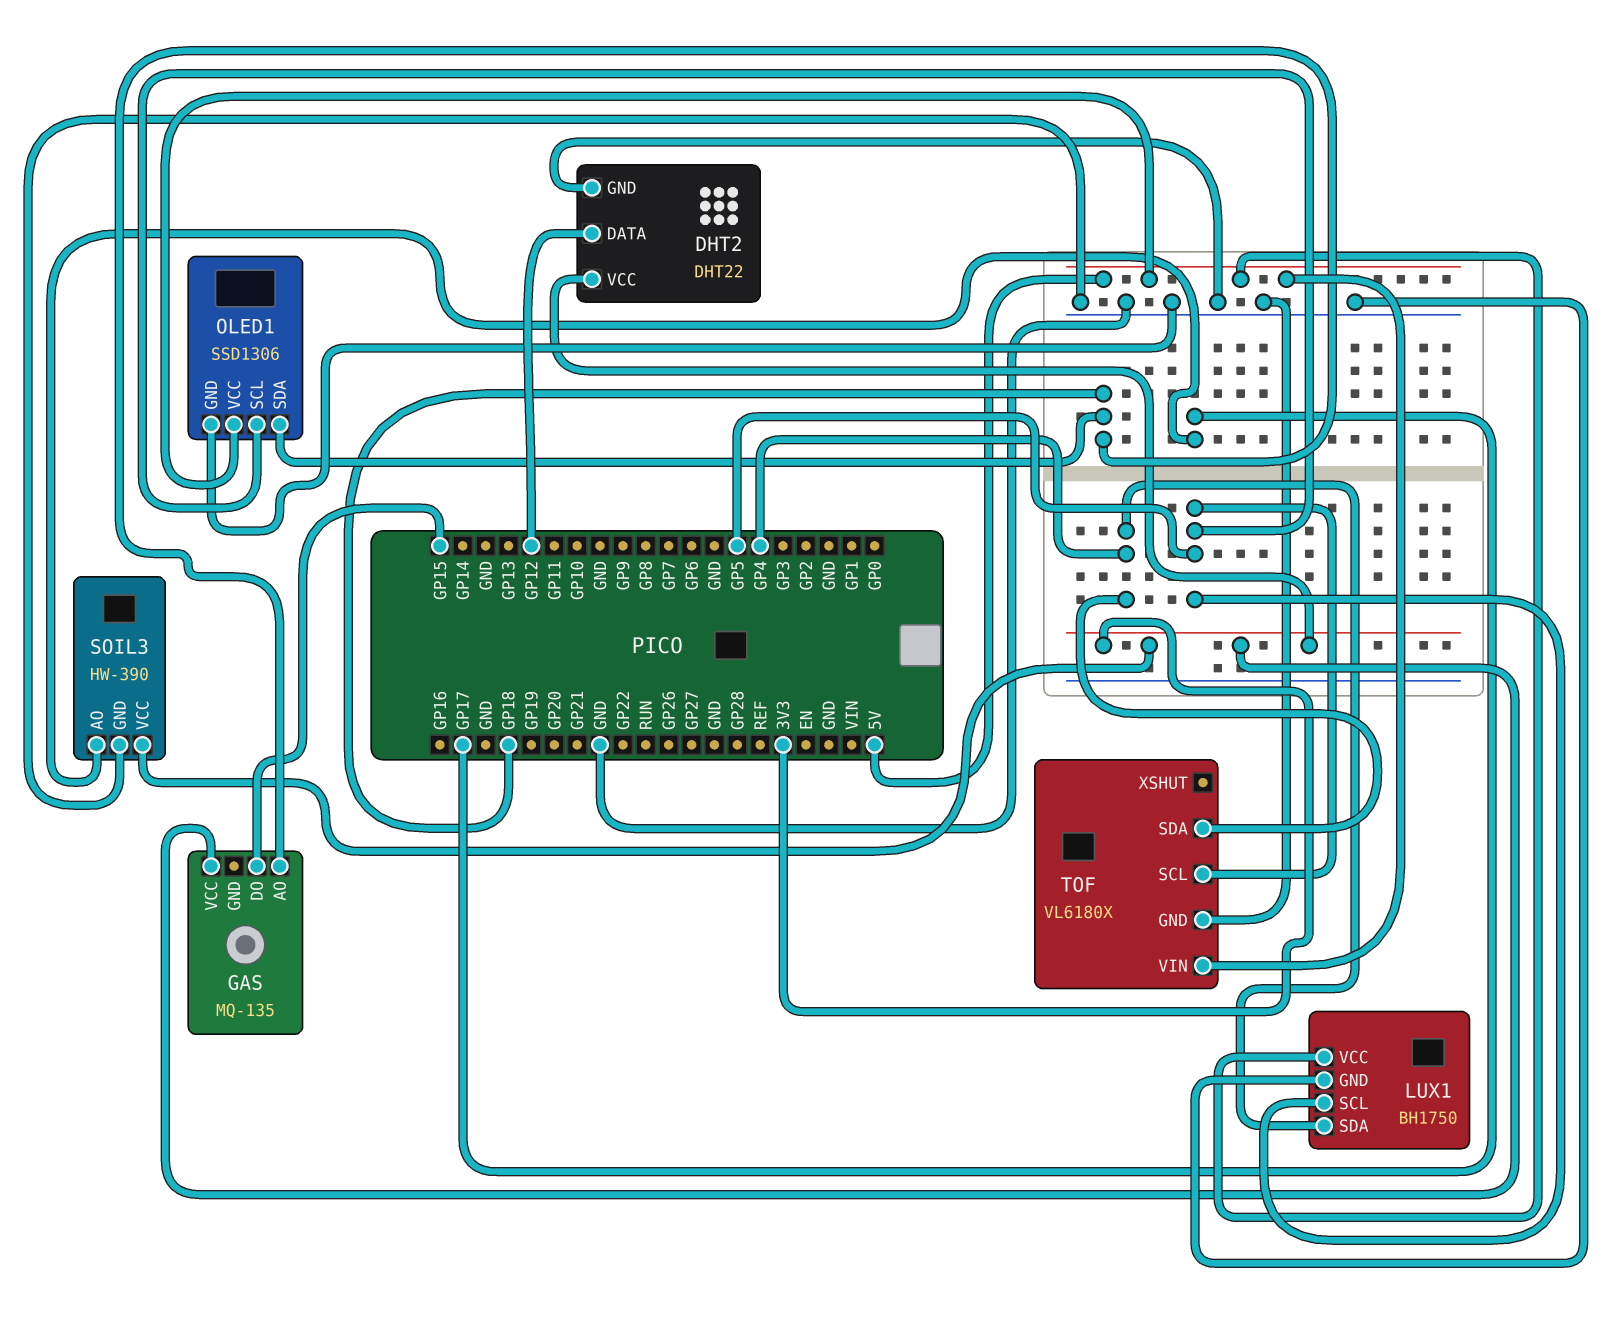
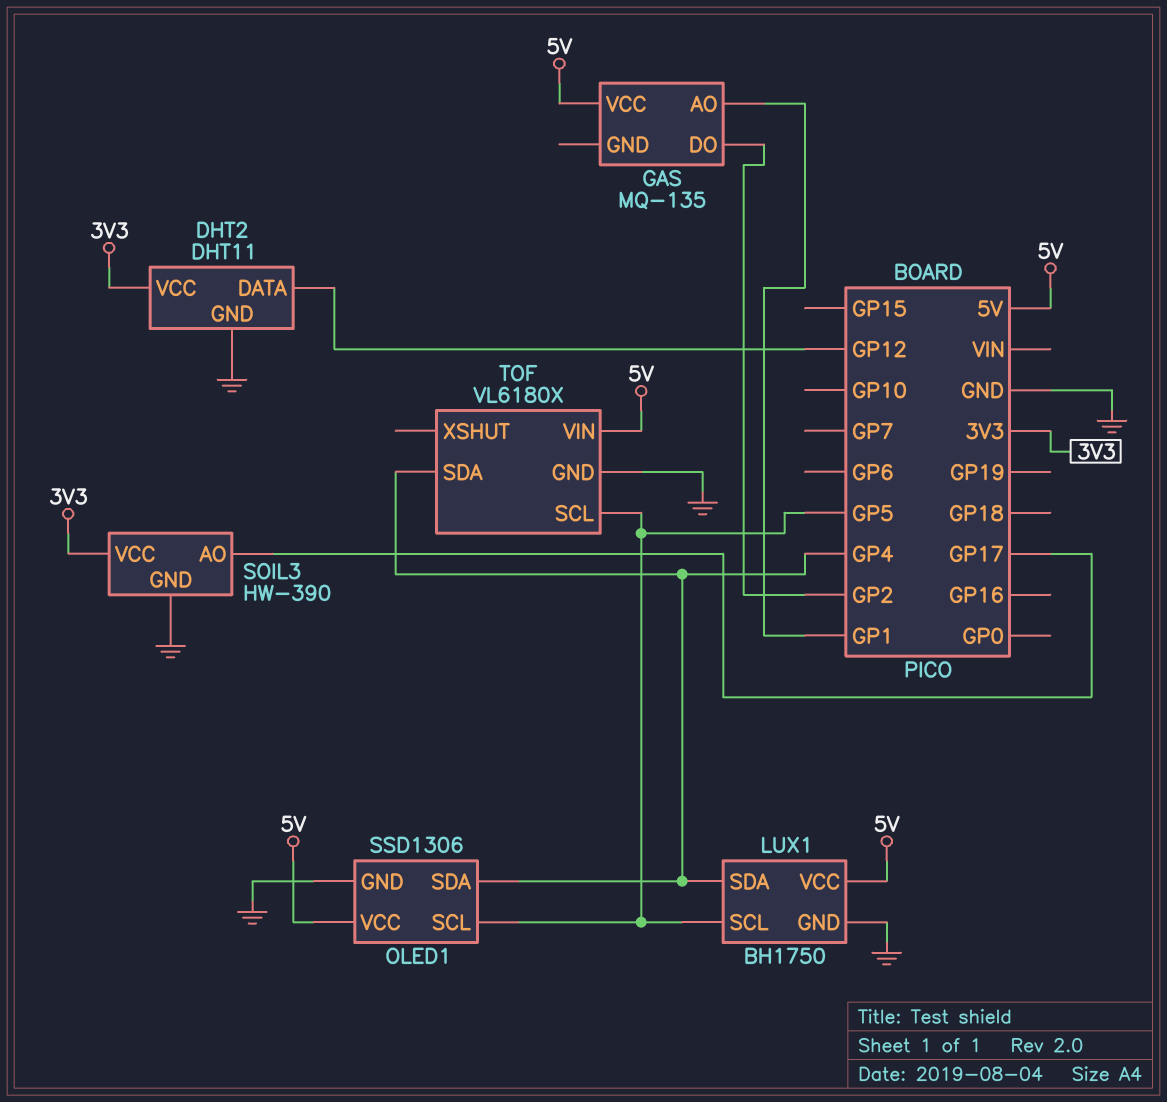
DHT2: DHT22 -> DHT11
GAS pin AO: GP18 -> GP1
GAS pin DO: GP15 -> GP2
GAS pin VCC: 3V3 -> 5V
OLED1 pin SDA: GP18 -> GP4

